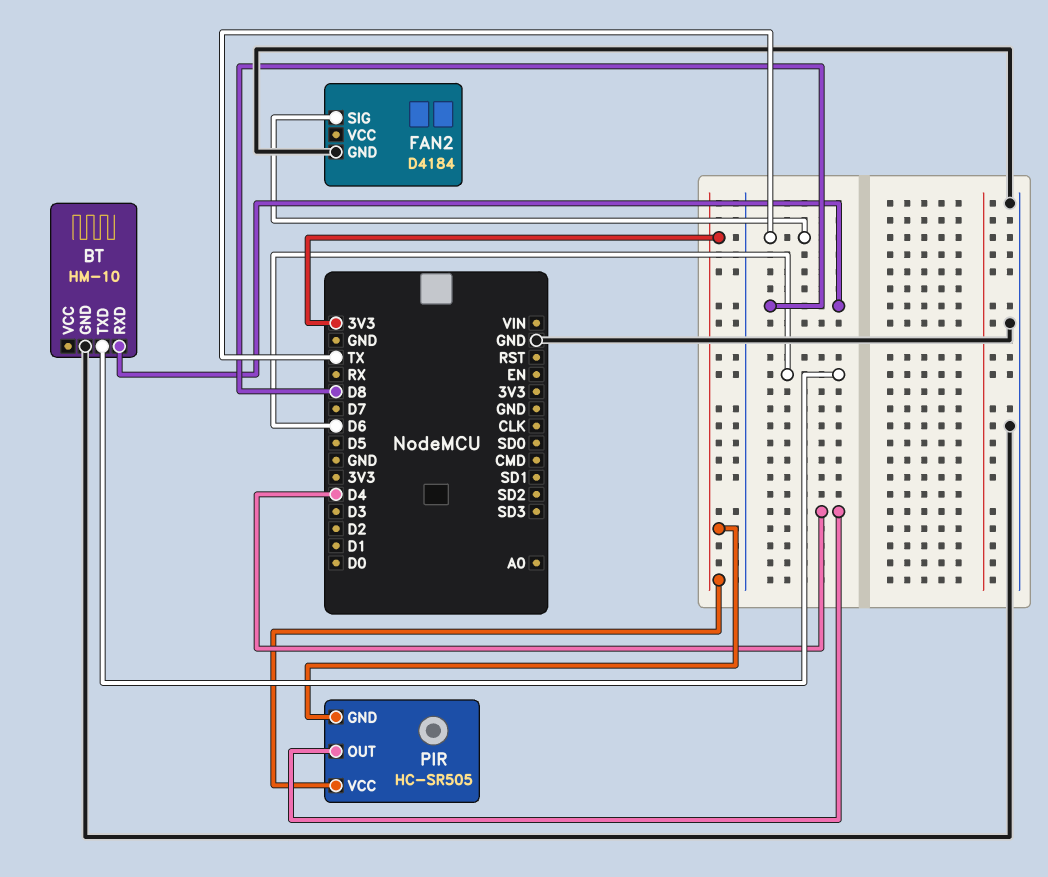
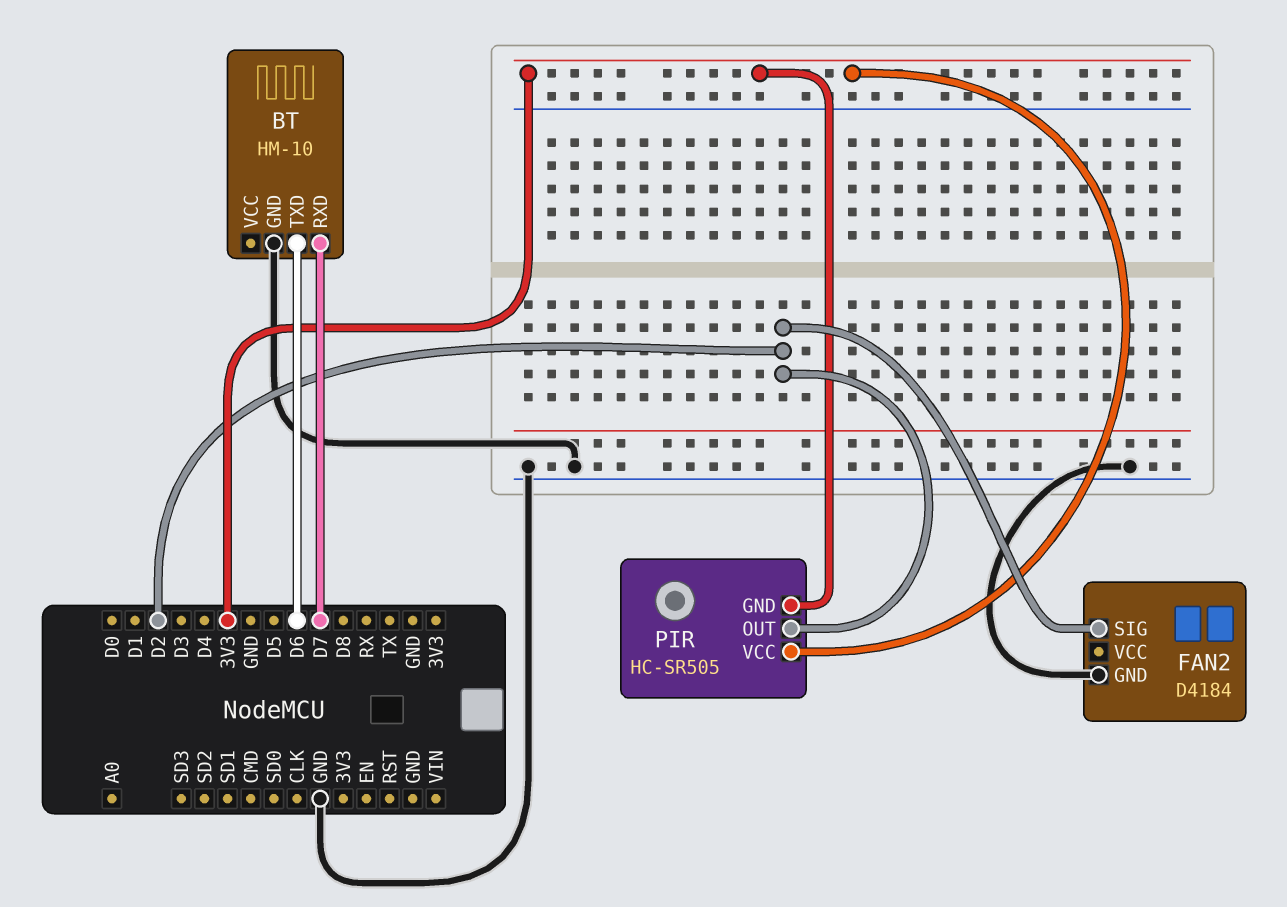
BT pin RXD: D8 -> D7
FAN2 pin SIG: TX -> D2
PIR pin OUT: D4 -> D2

